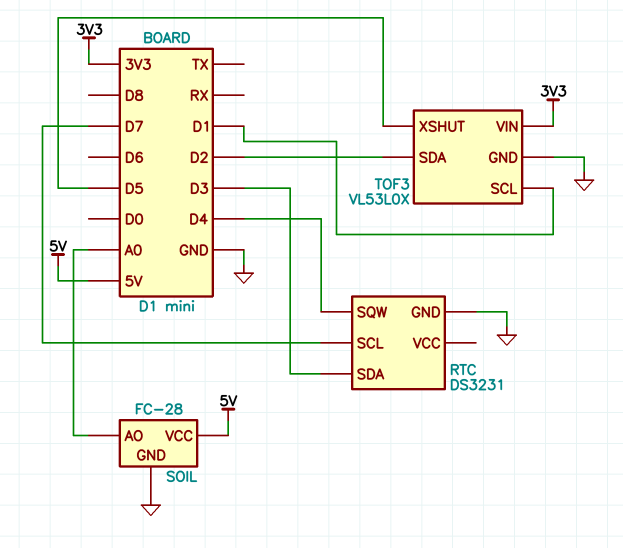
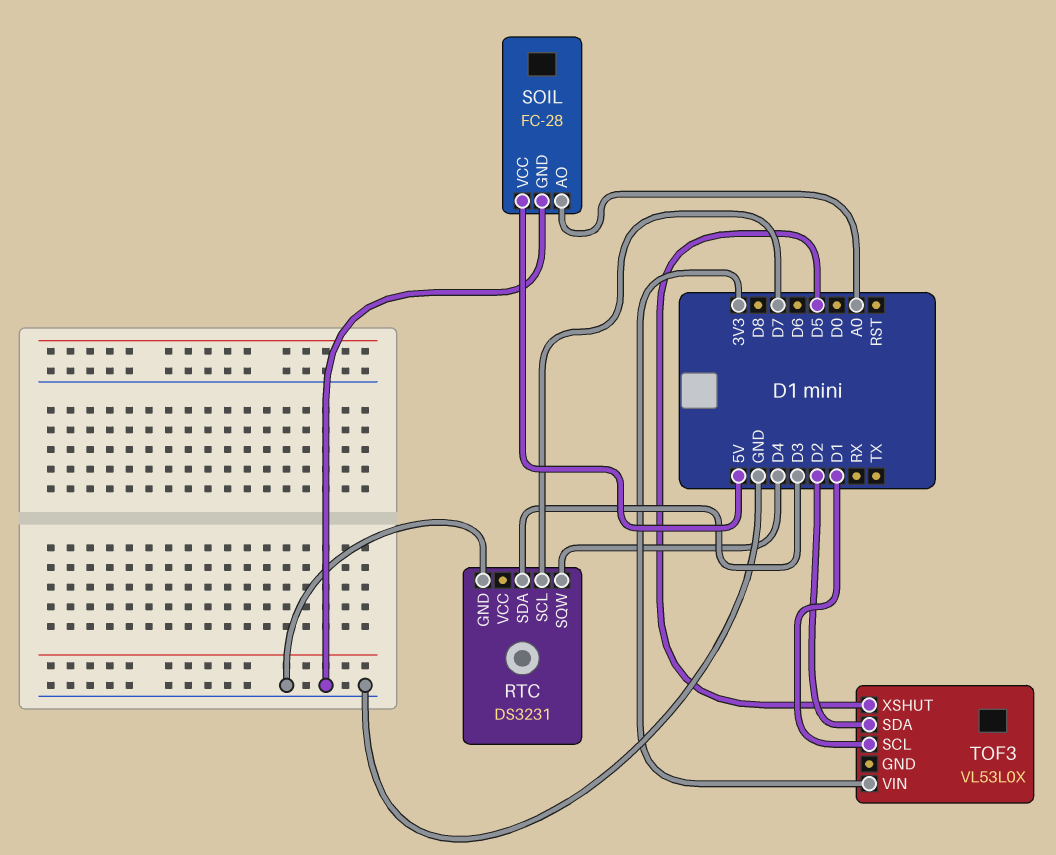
TOF3 pin GND: GND -> none

